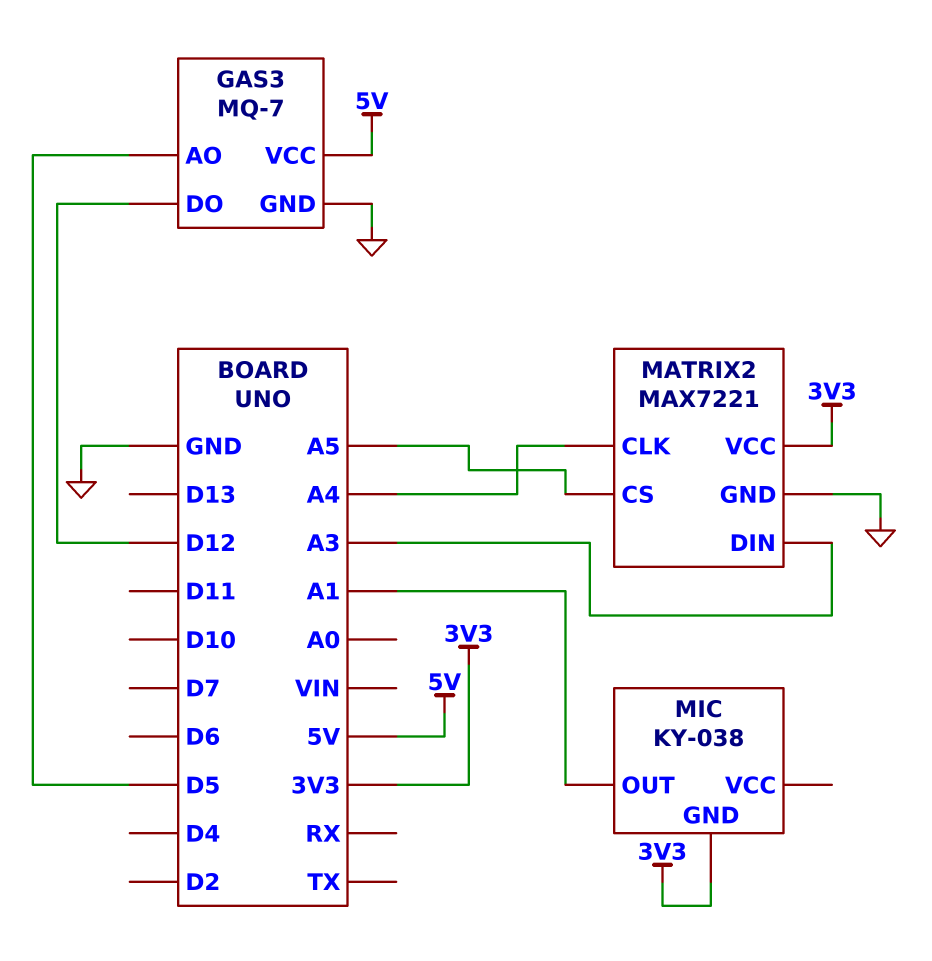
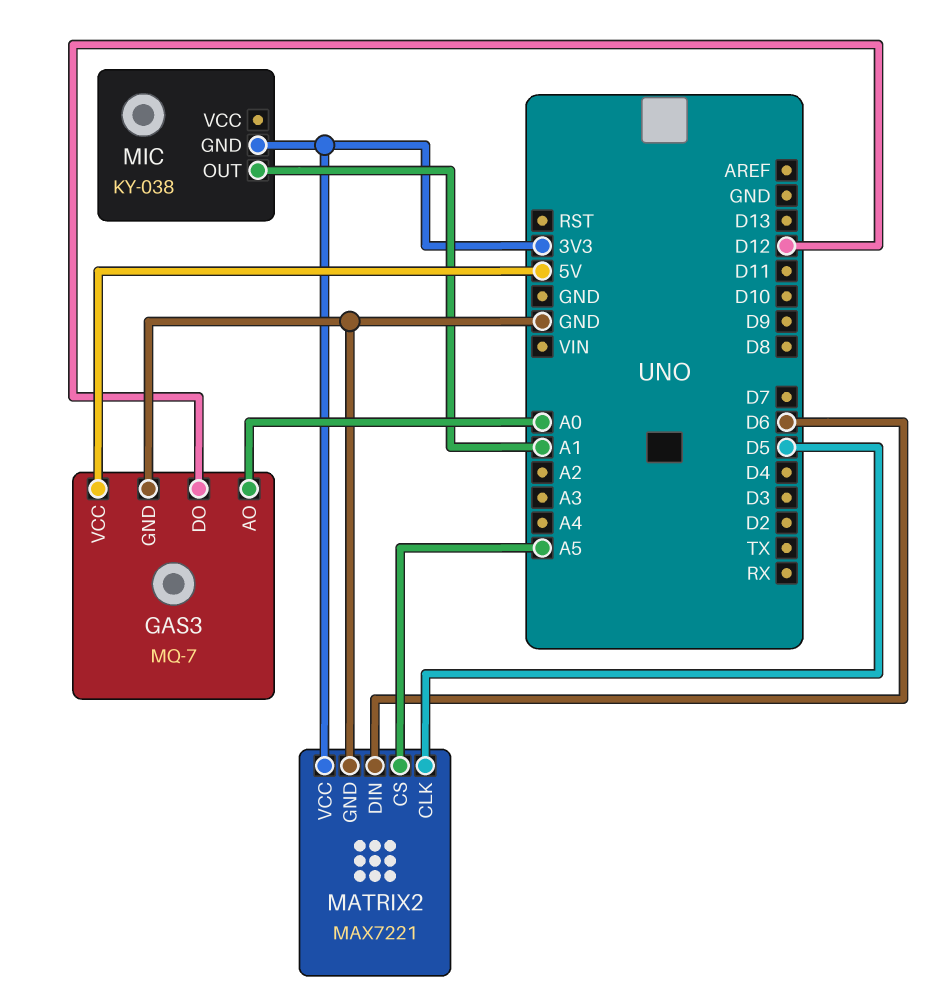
GAS3 pin AO: D5 -> A0
MATRIX2 pin CLK: A4 -> D5
MATRIX2 pin DIN: A3 -> D6

